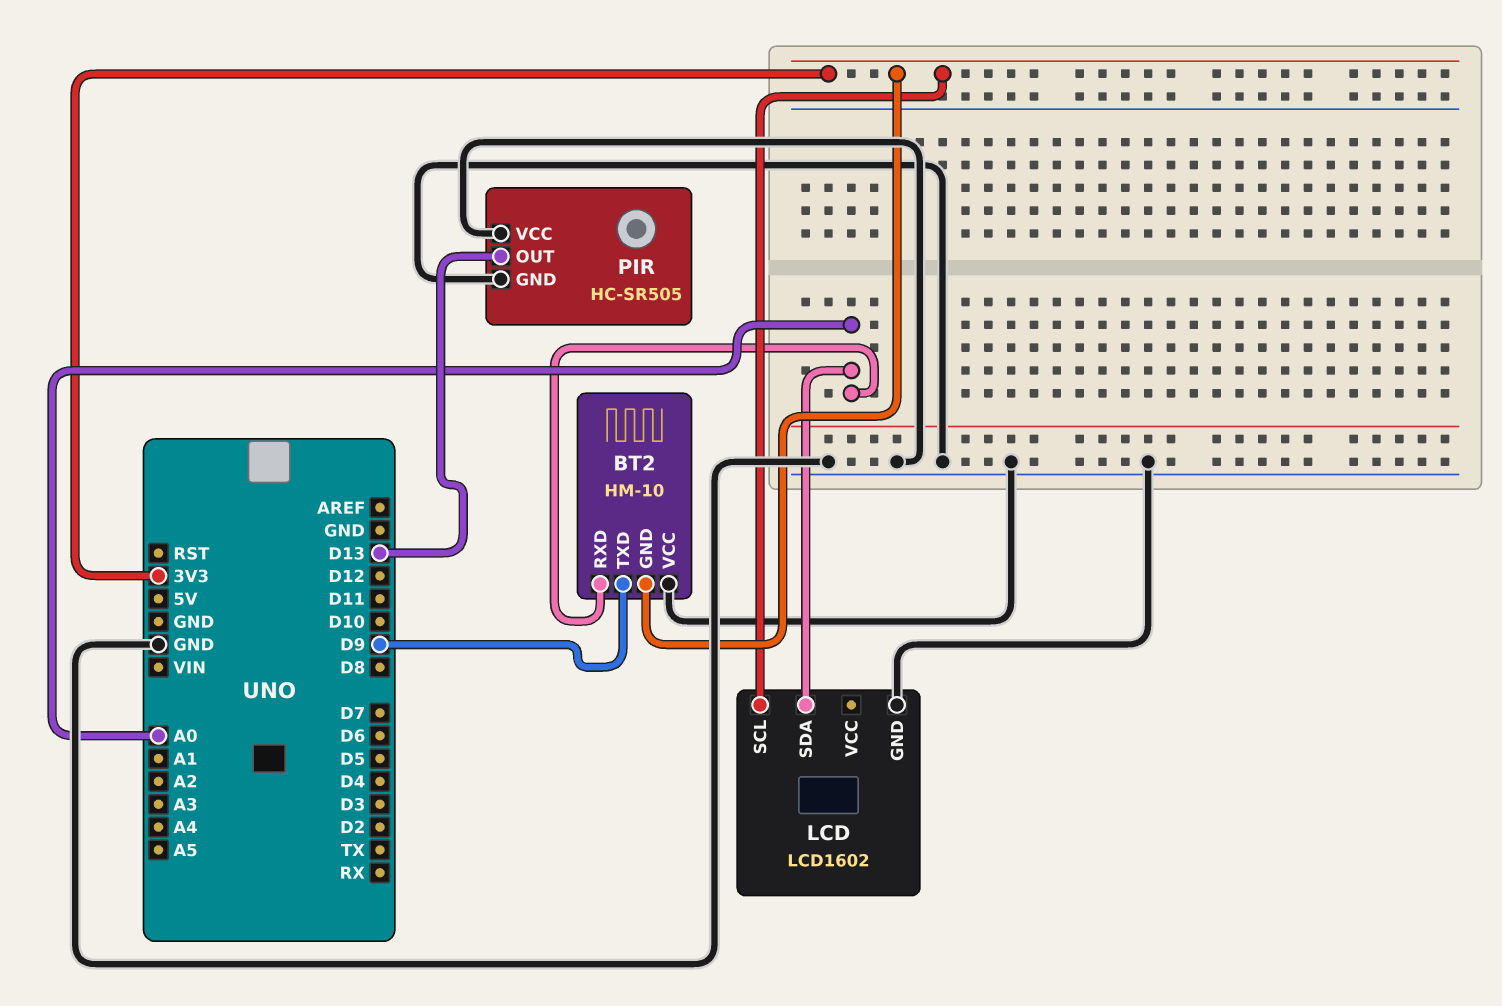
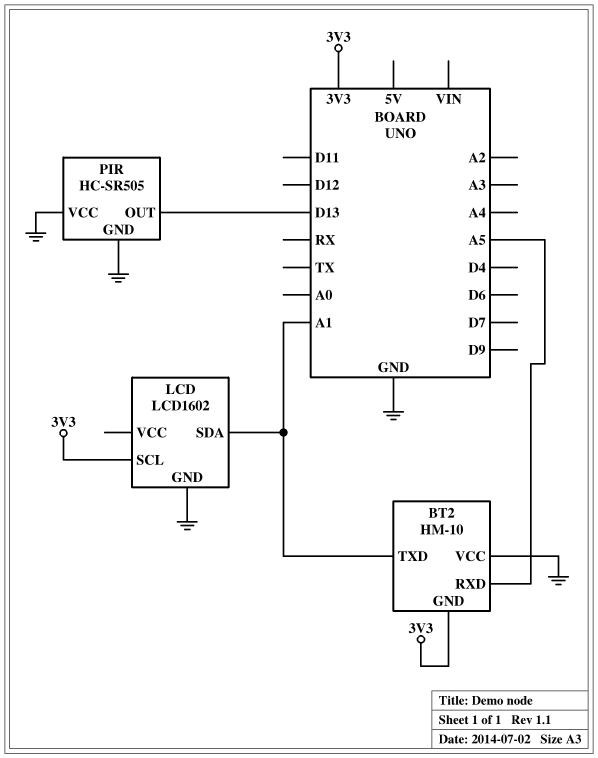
BT2 pin RXD: A0 -> A5
BT2 pin TXD: D9 -> A1
LCD pin SDA: A0 -> A1

